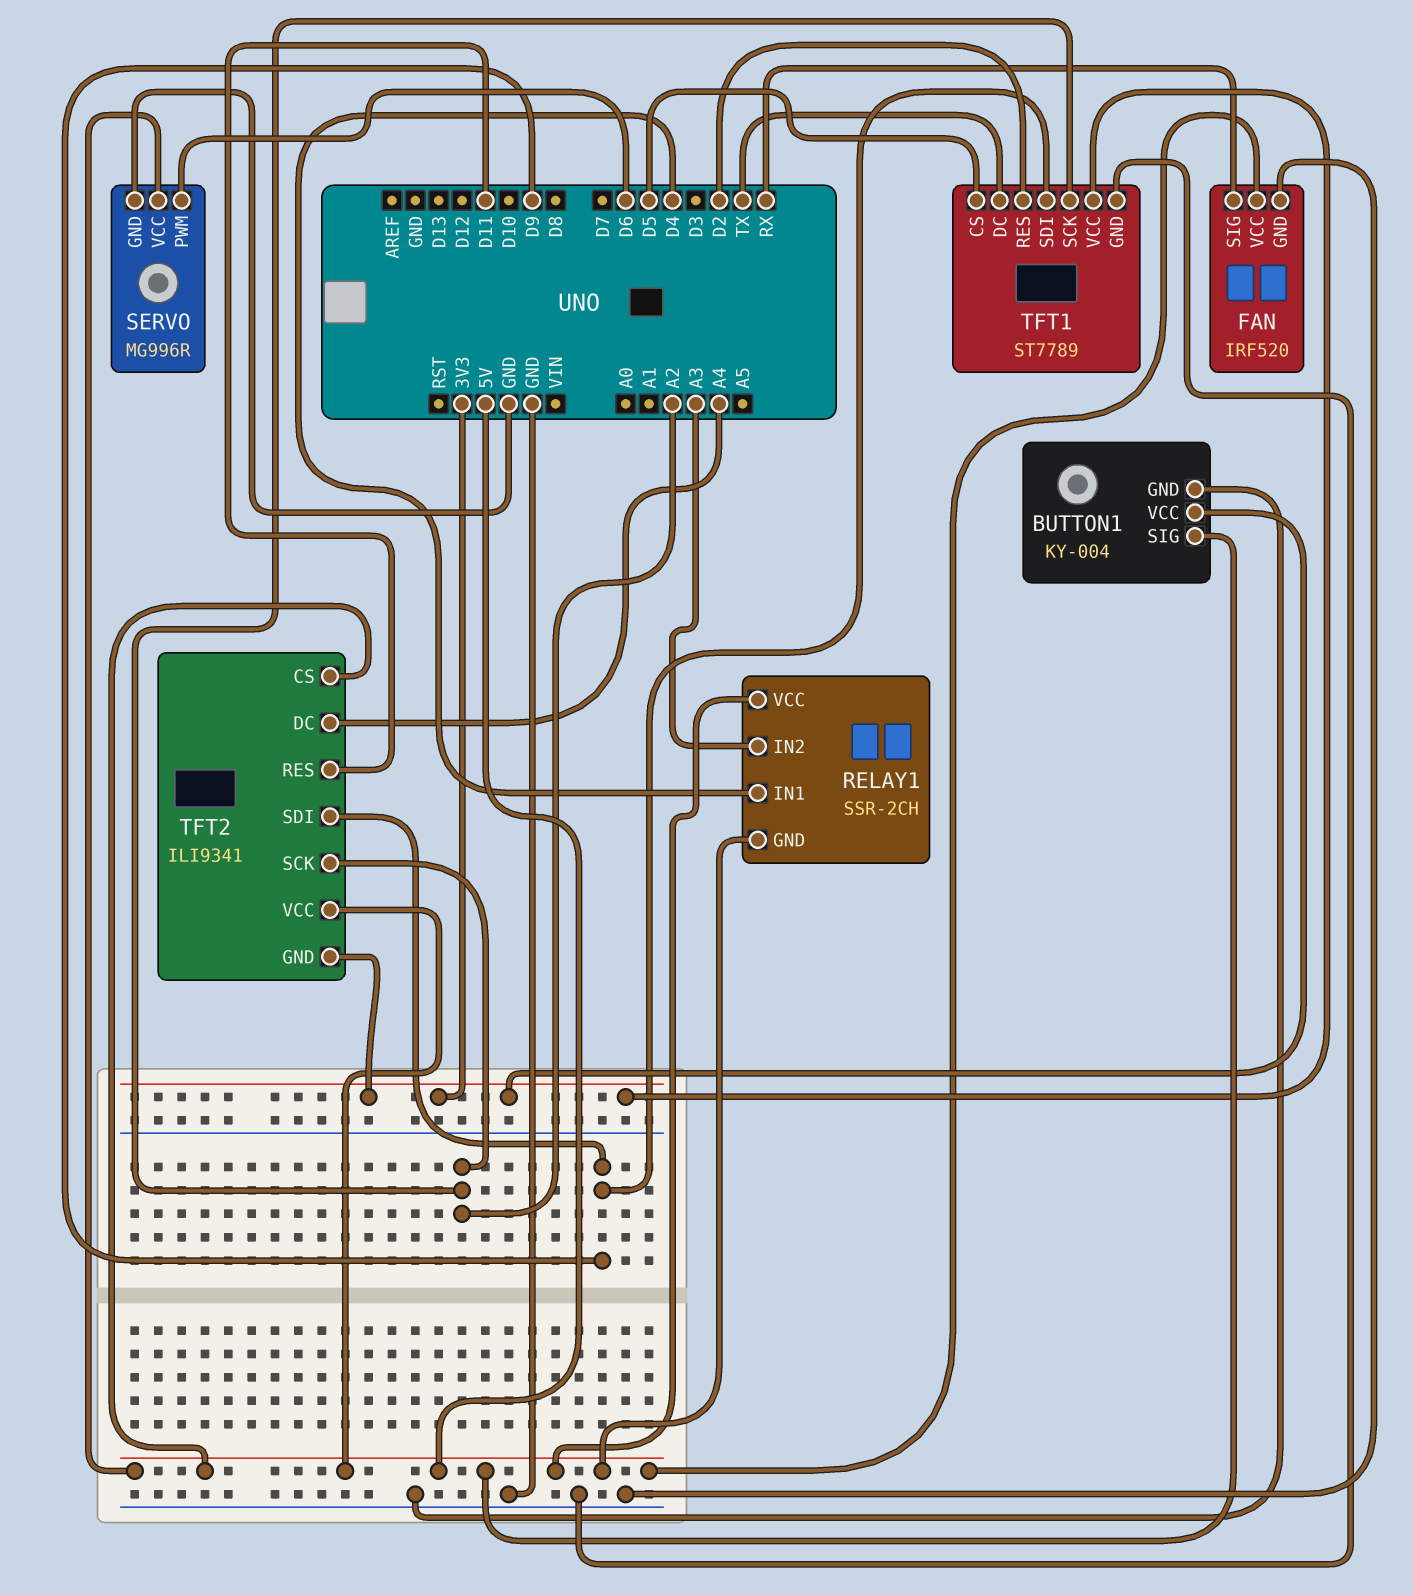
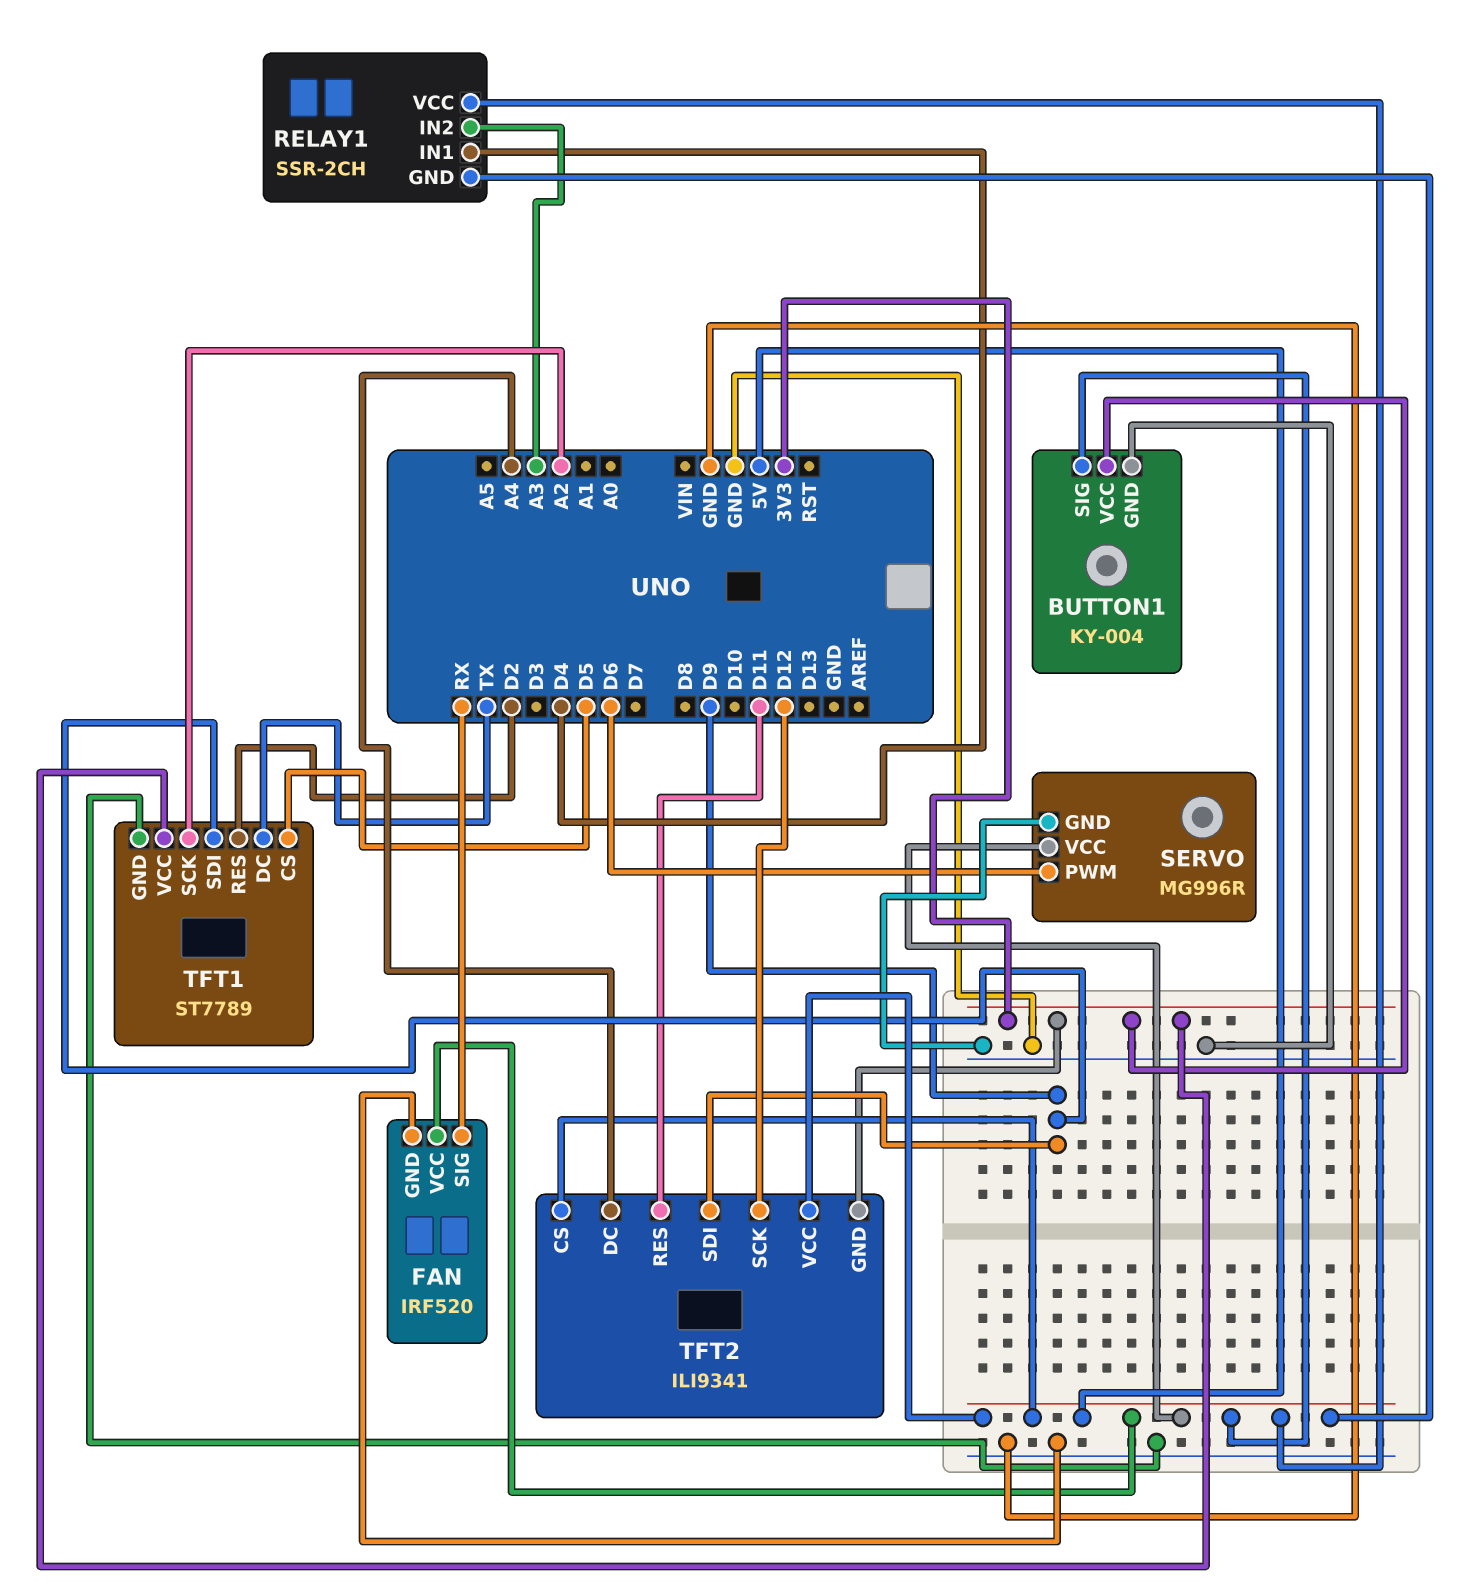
TFT2 pin SCK: A2 -> D12

